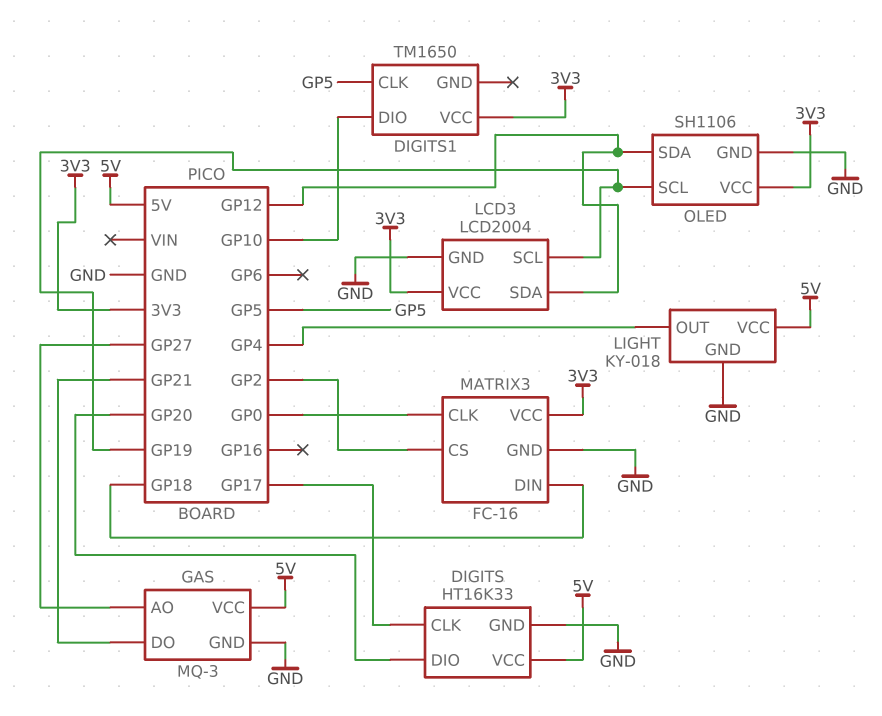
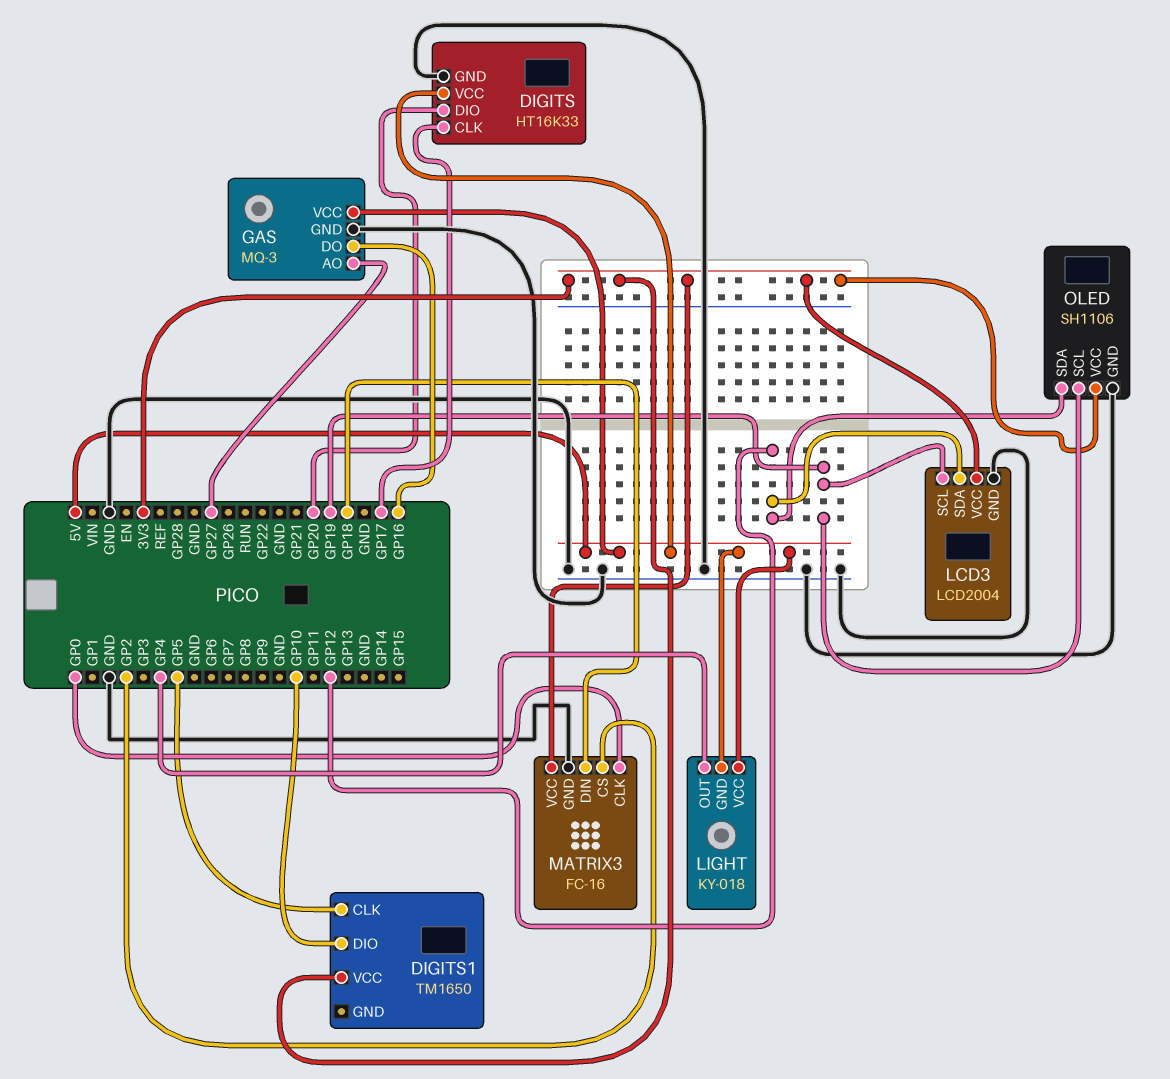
GAS pin DO: GP21 -> GP16
LIGHT pin GND: GND -> 5V

